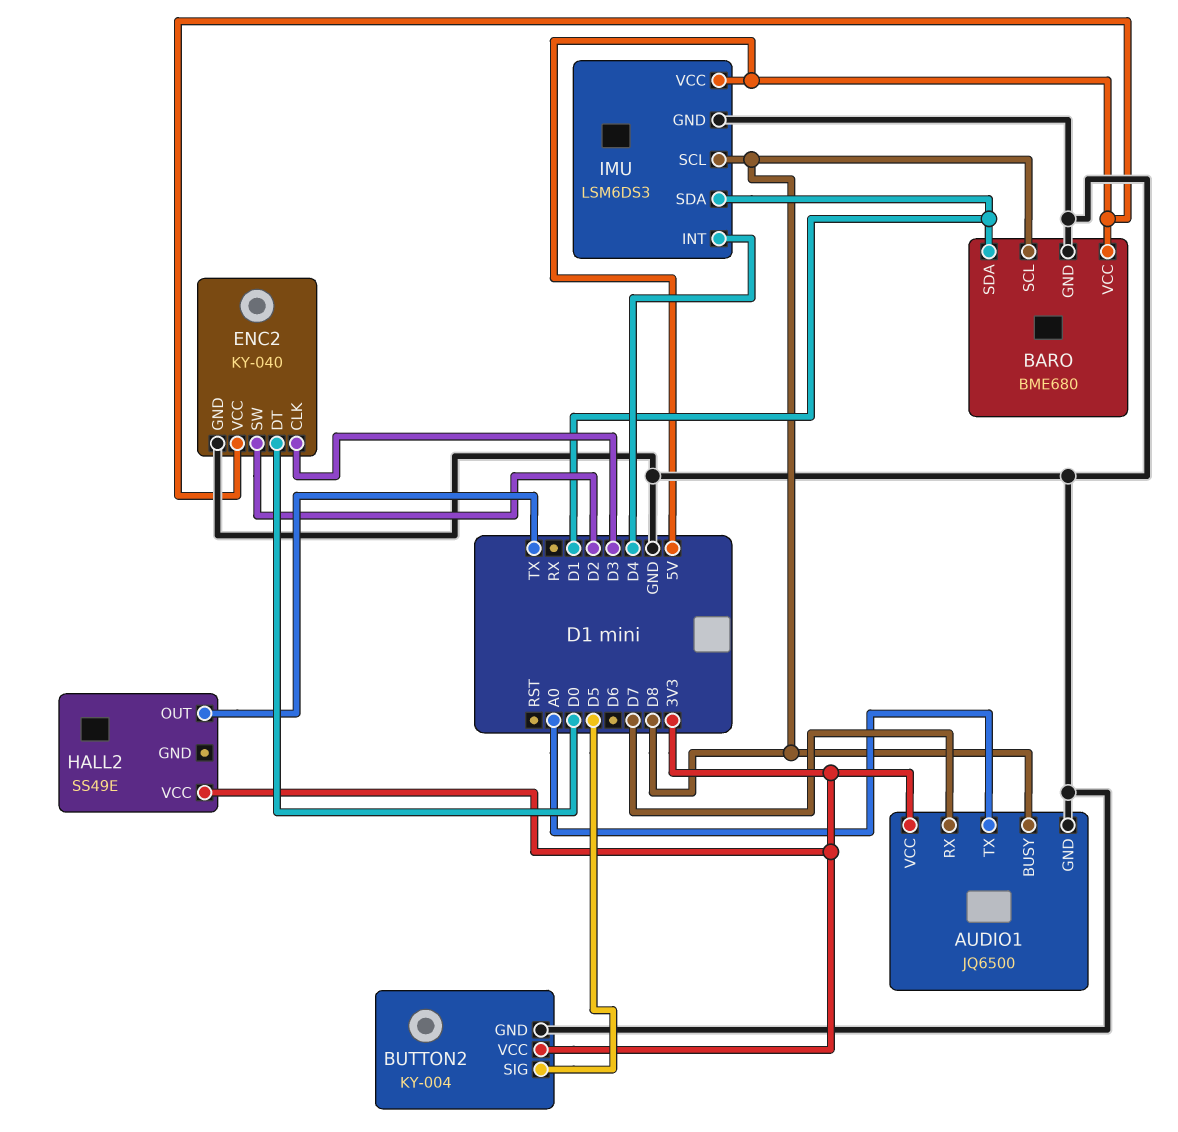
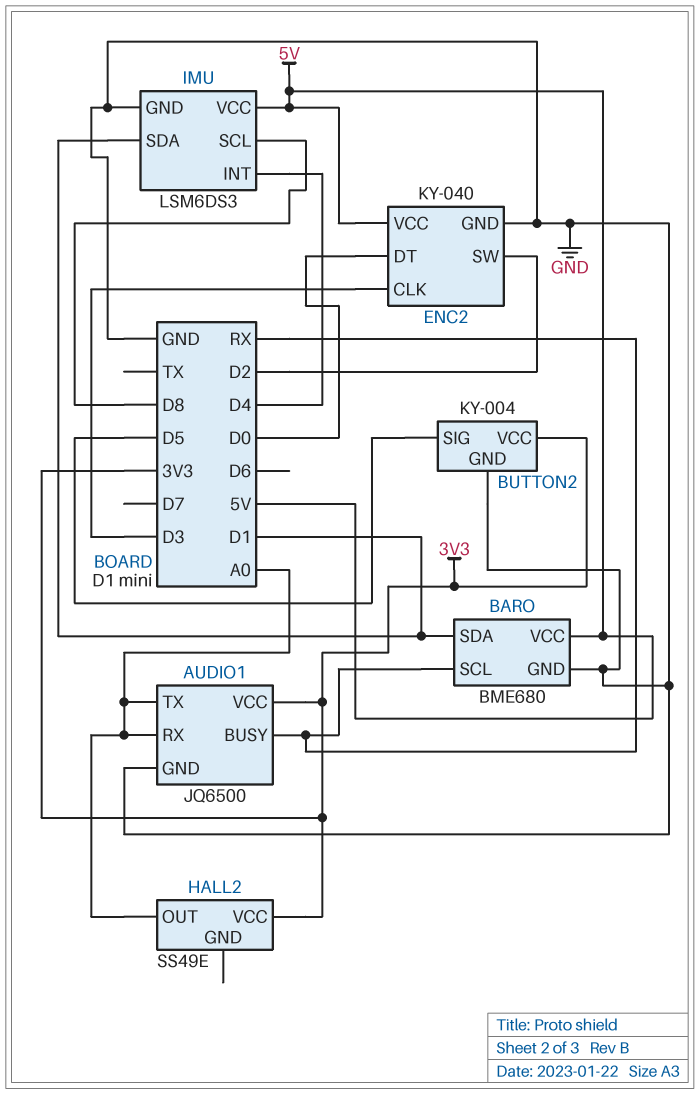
AUDIO1 pin BUSY: D8 -> RX
AUDIO1 pin RX: D7 -> A0
BARO pin SCL: D8 -> RX
HALL2 pin OUT: TX -> A0

